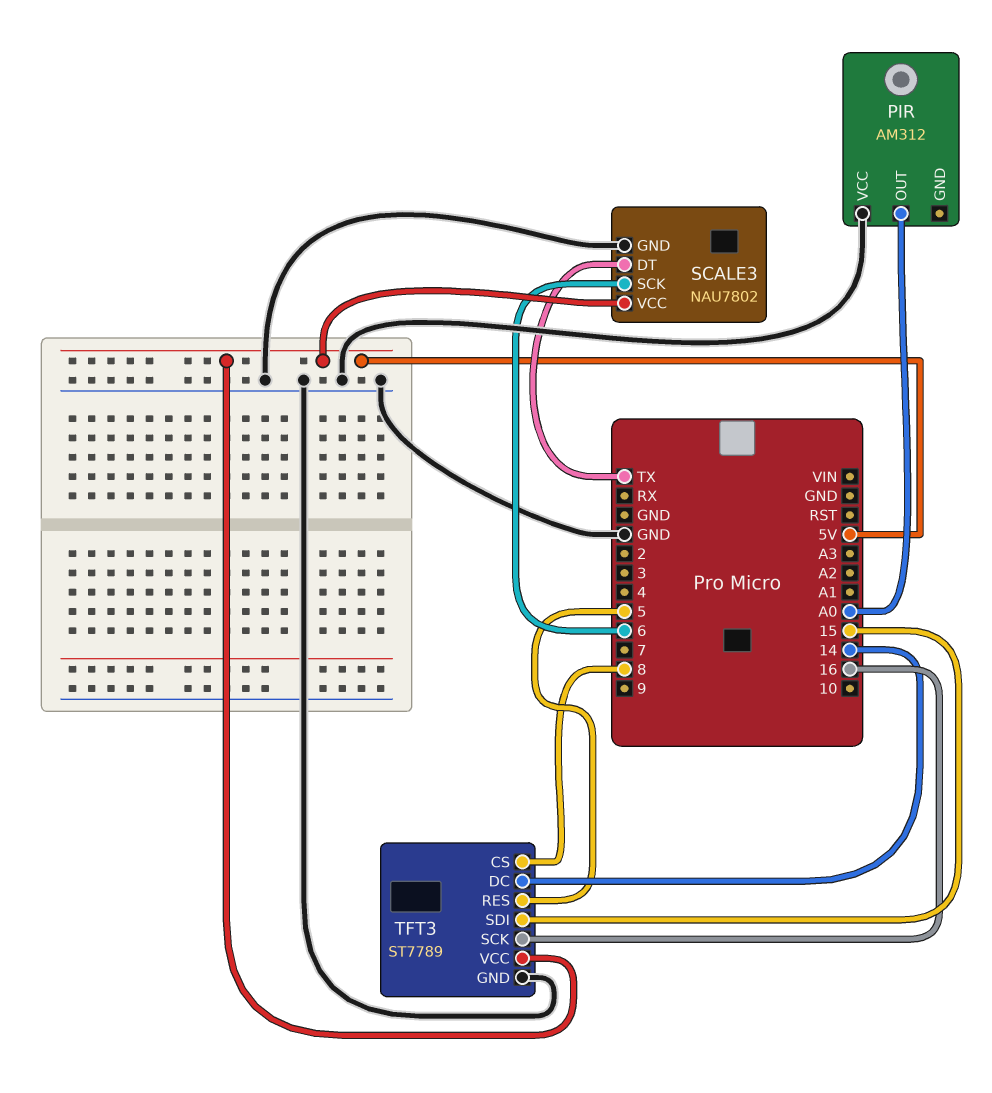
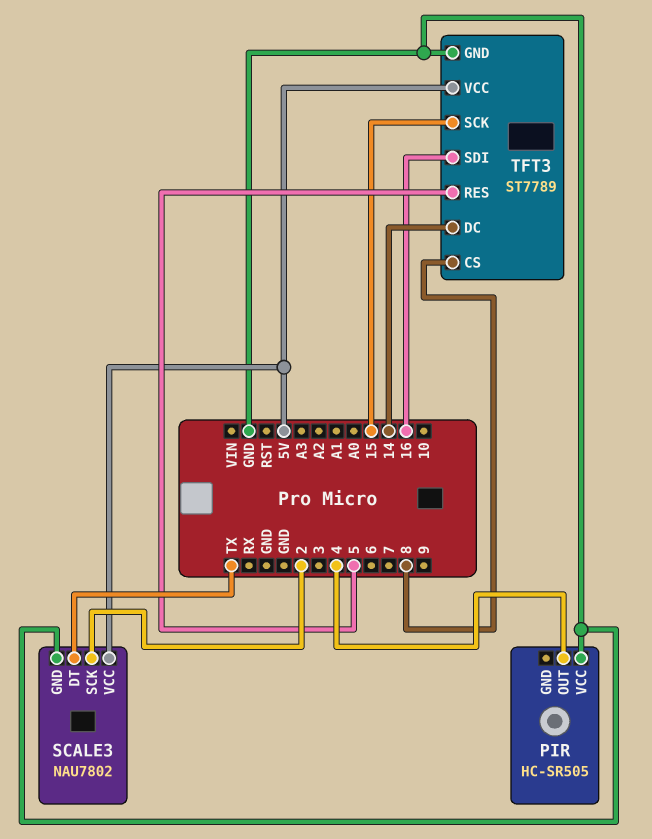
PIR: AM312 -> HC-SR505
PIR pin OUT: A0 -> 4
SCALE3 pin SCK: 6 -> 2
TFT3 pin SCK: 16 -> 15
TFT3 pin SDI: 15 -> 16

